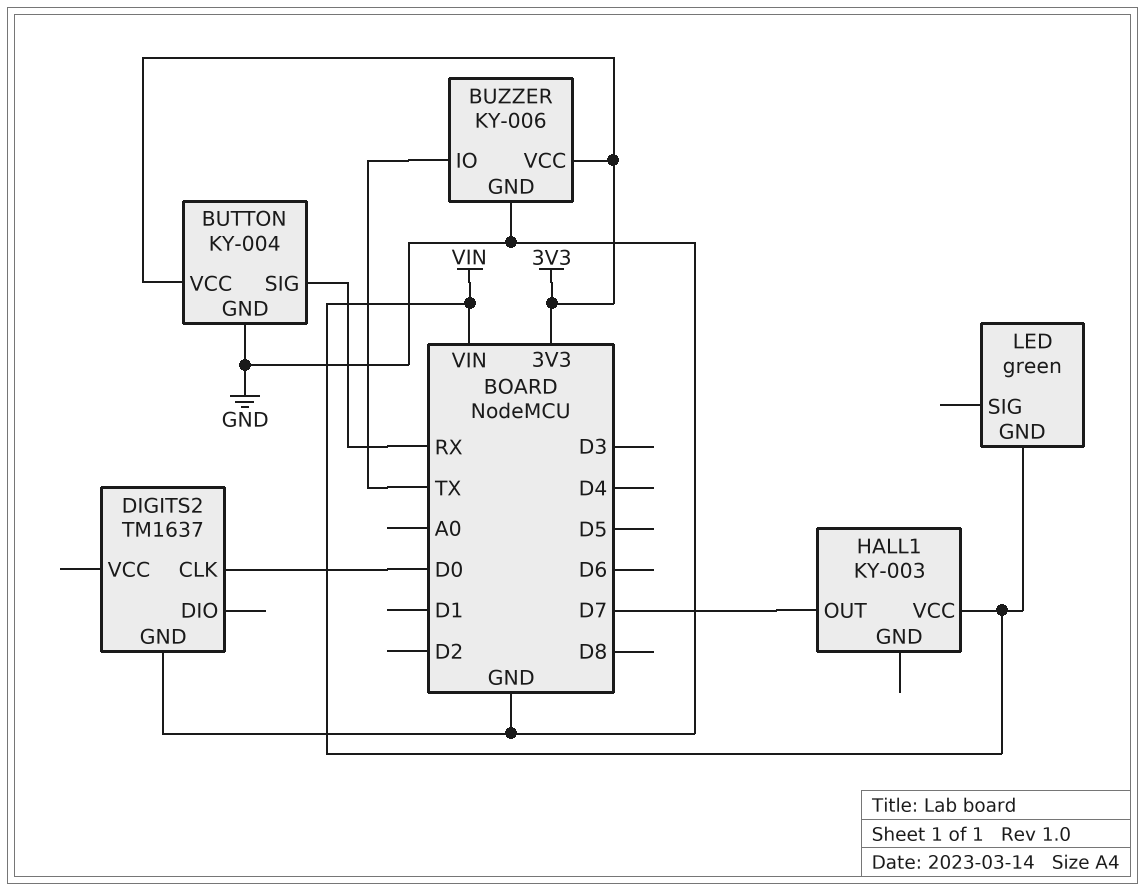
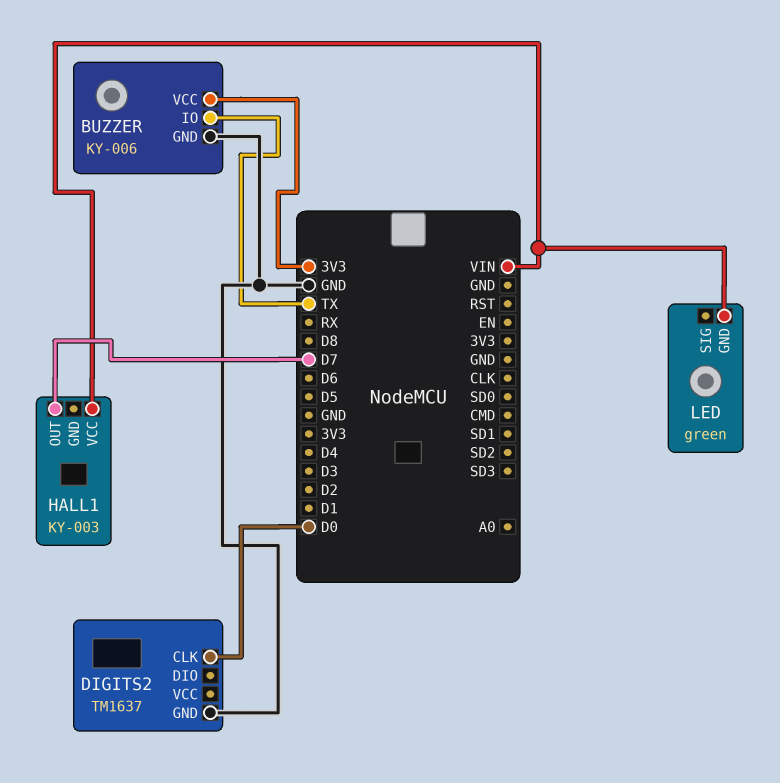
BUTTON: KY-004 -> none
BUTTON pin GND: GND -> none
BUTTON pin SIG: RX -> none
BUTTON pin VCC: 3V3 -> none

